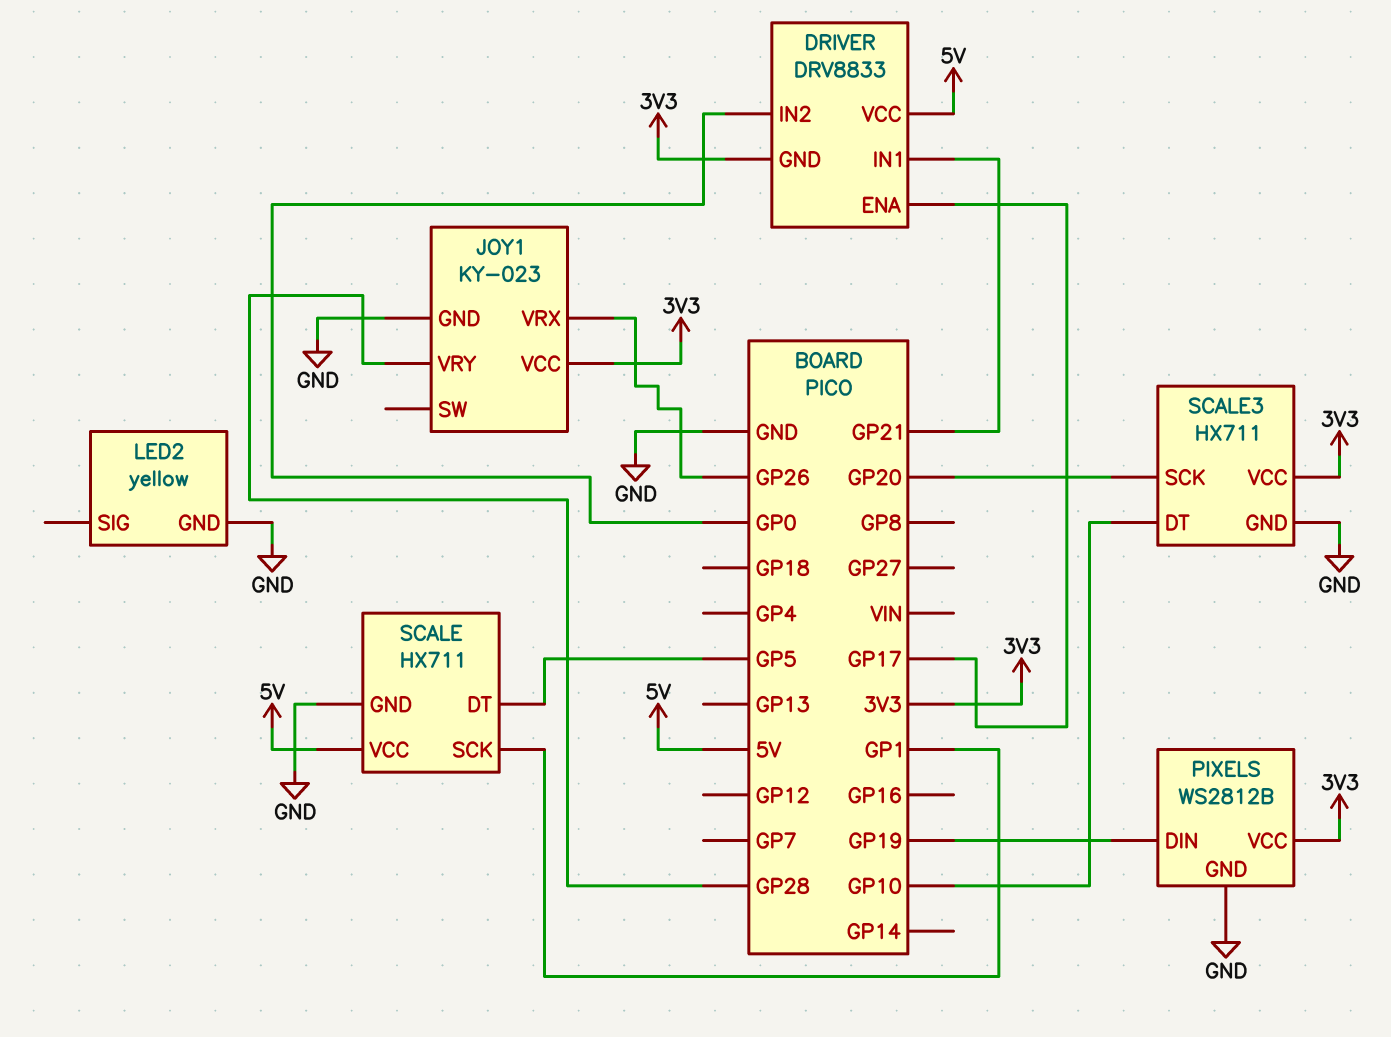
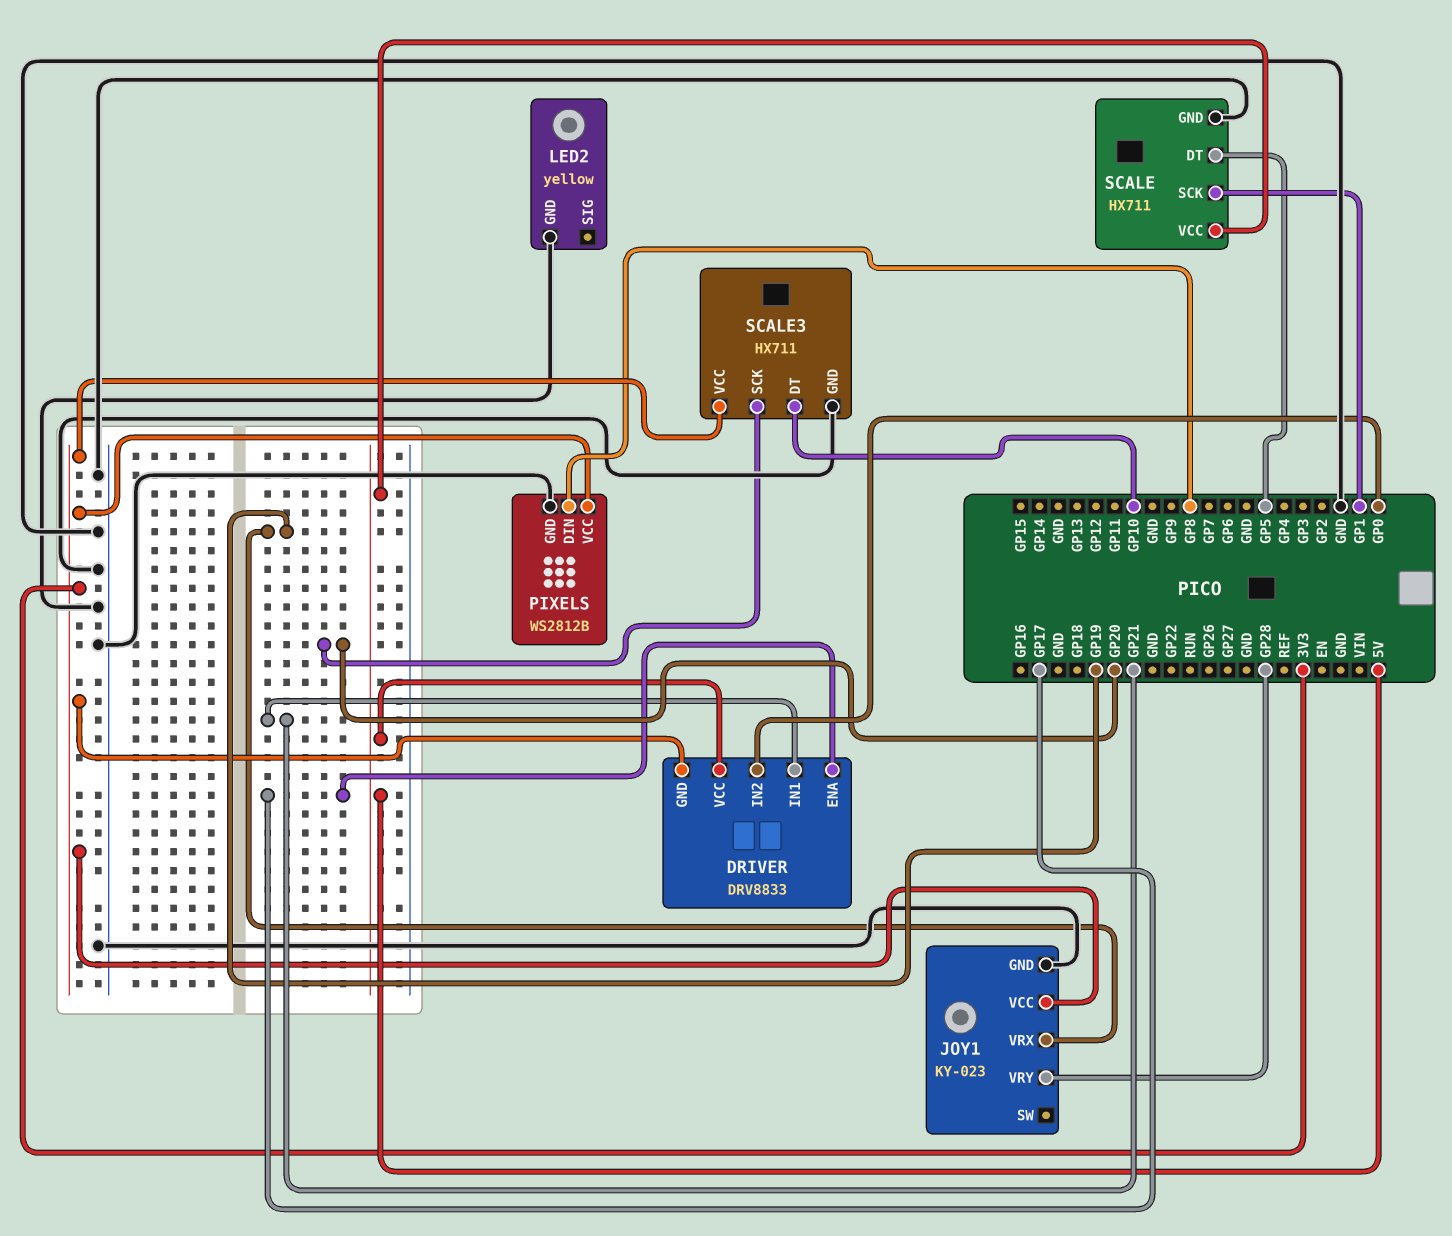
JOY1 pin VRX: GP26 -> GP19
PIXELS pin DIN: GP19 -> GP8

